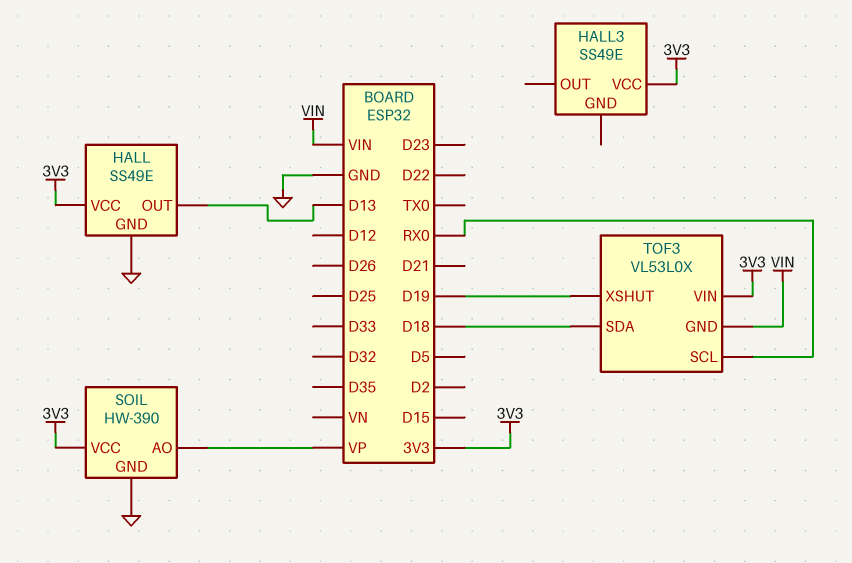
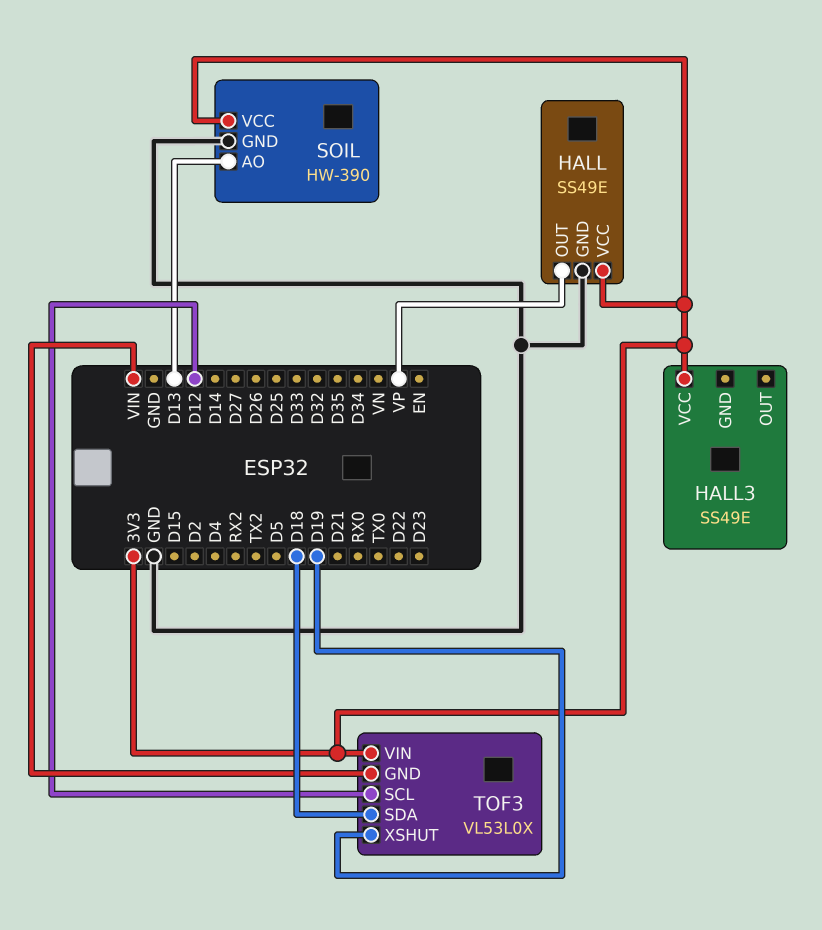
HALL pin OUT: D13 -> VP
SOIL pin AO: VP -> D13
TOF3 pin SCL: RX0 -> D12

